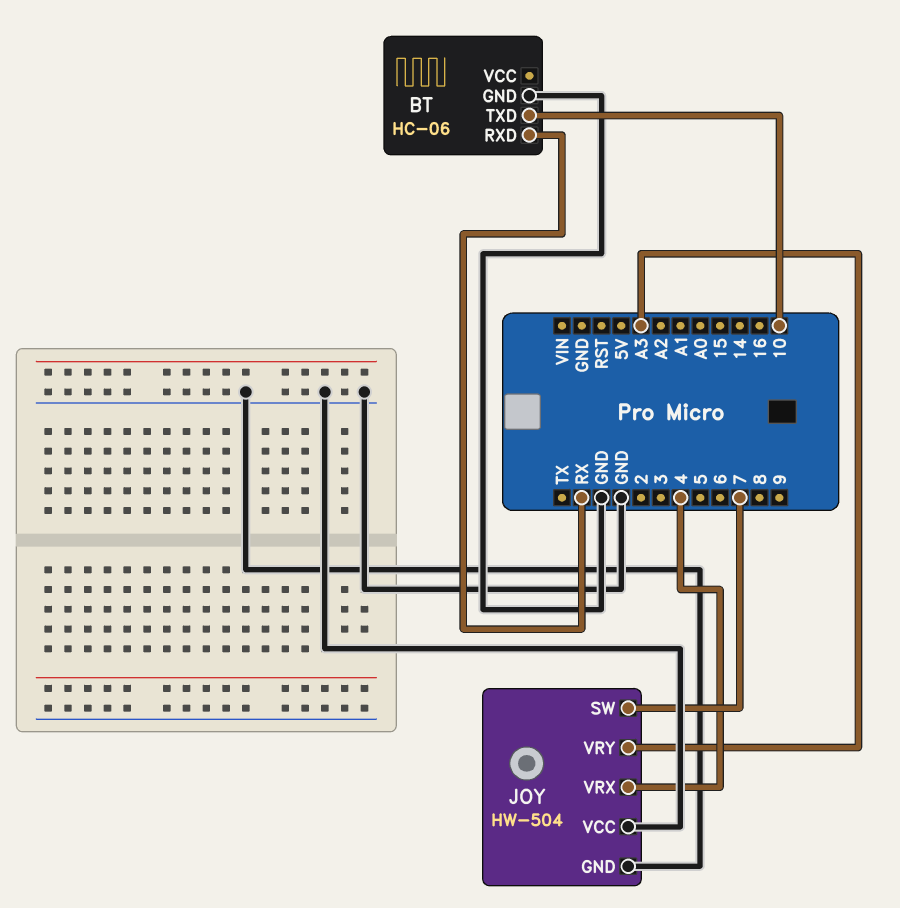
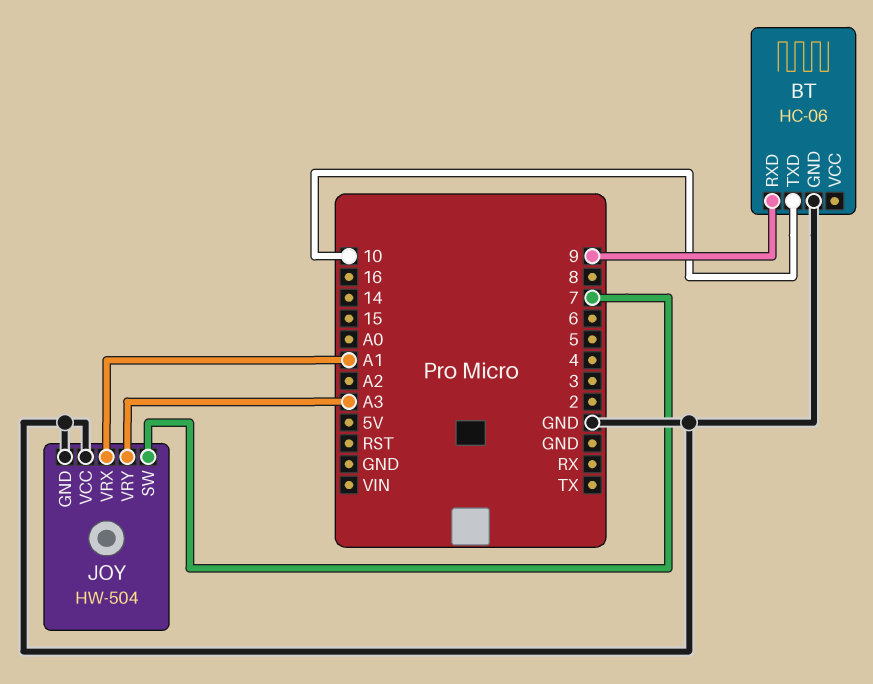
BT pin RXD: RX -> 9
JOY pin VRX: 4 -> A1

